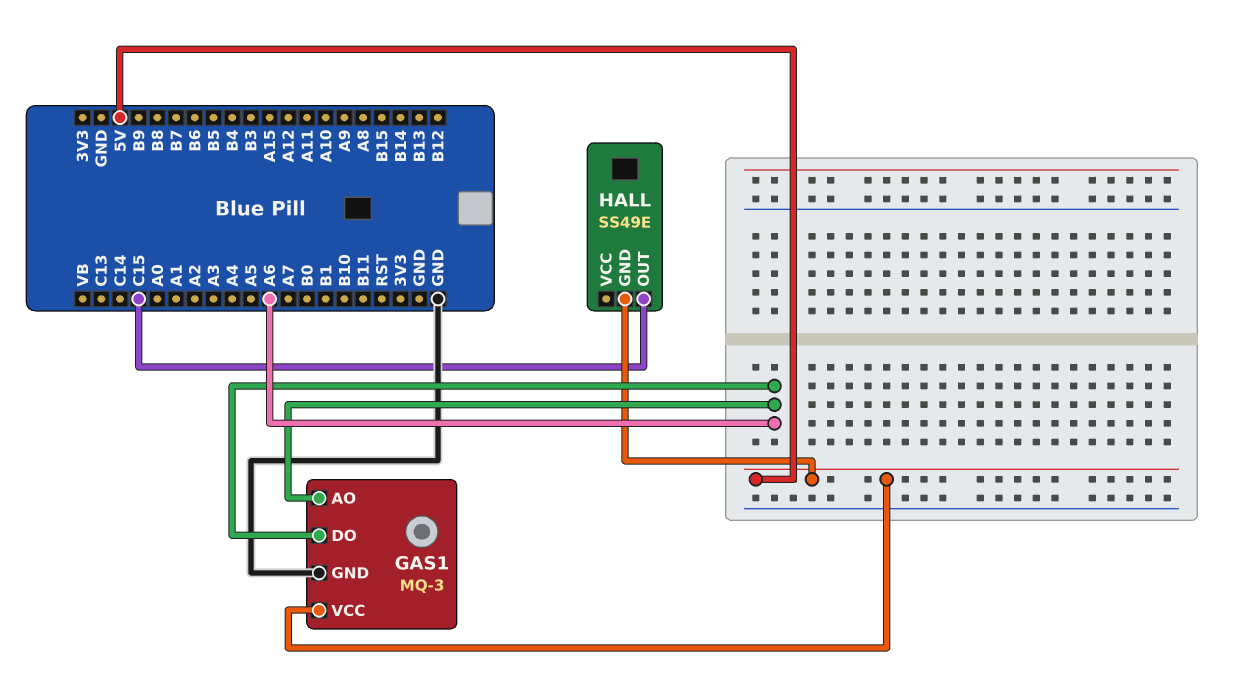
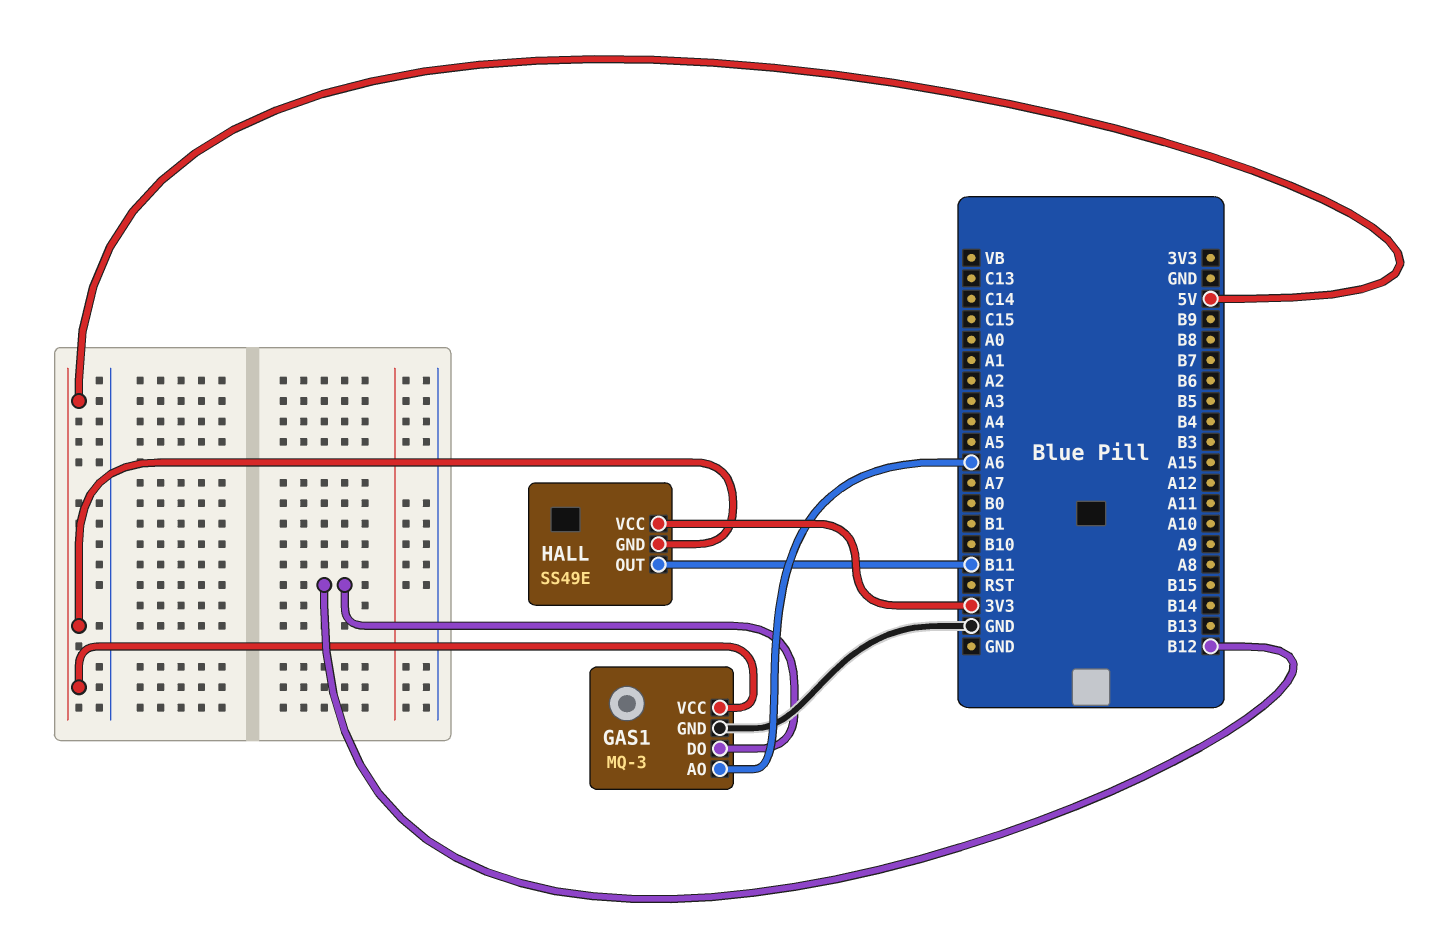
GAS1 pin DO: A6 -> B12
HALL pin OUT: C15 -> B11
HALL pin VCC: none -> 3V3

